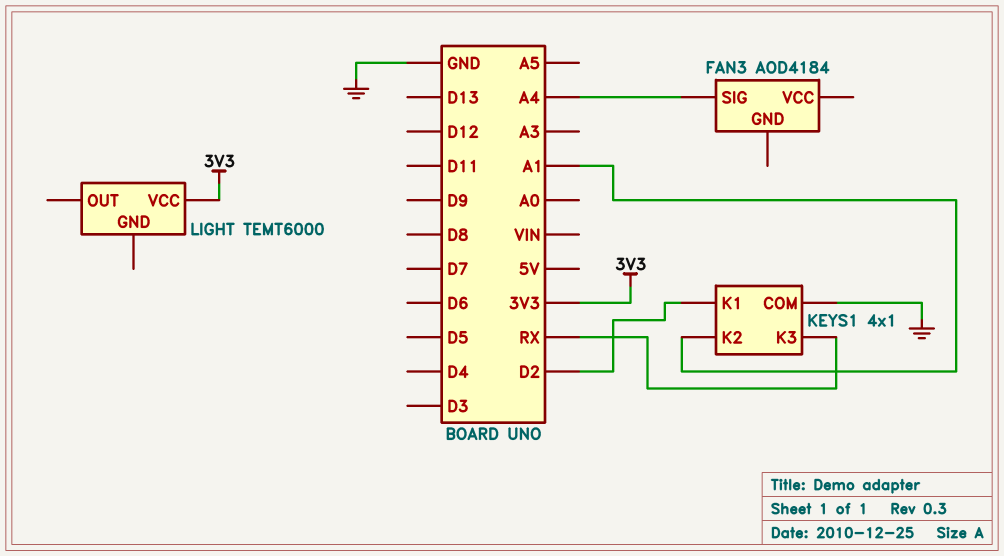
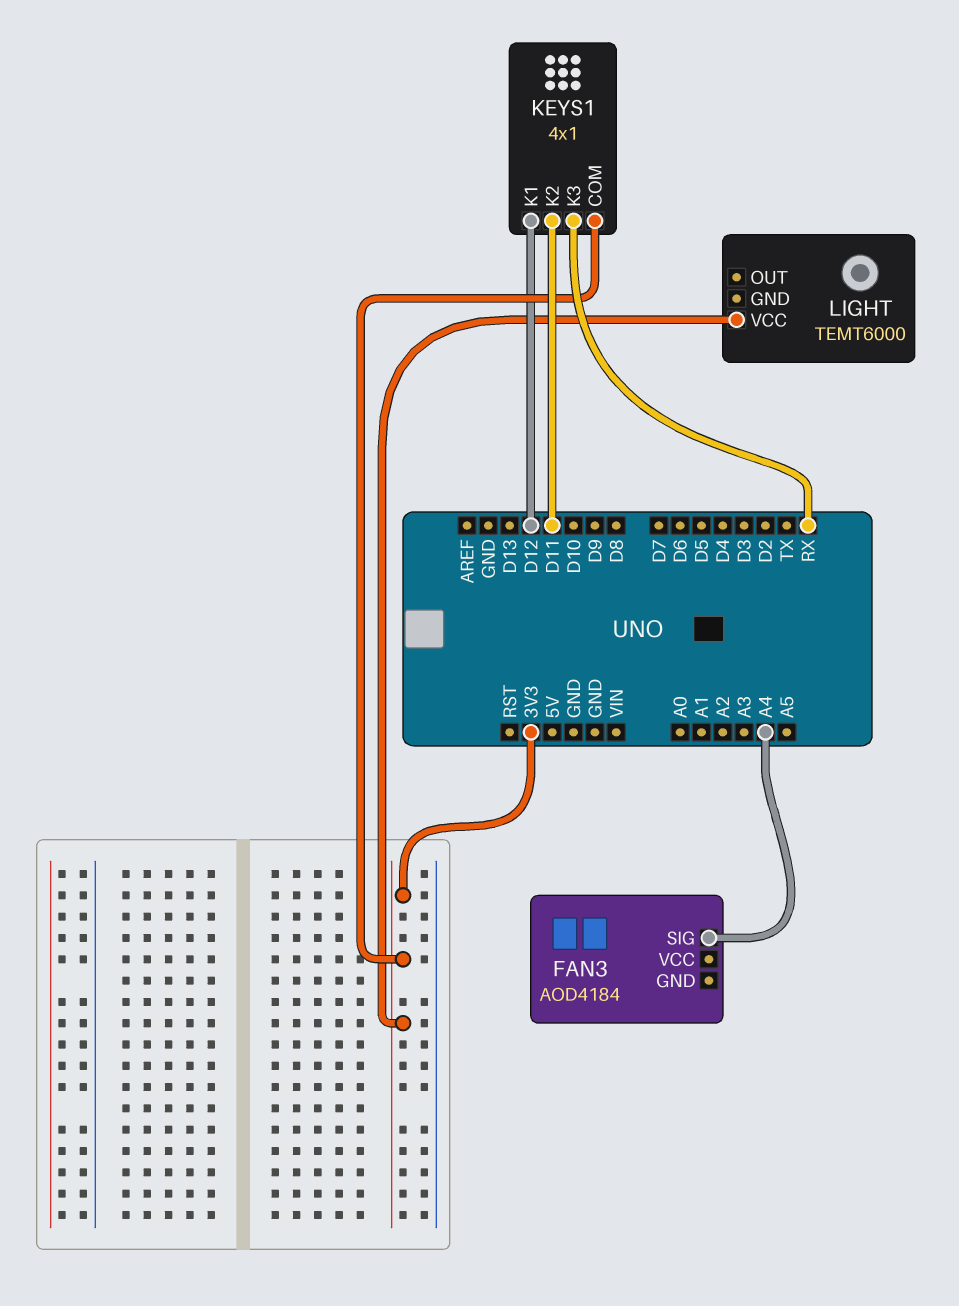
KEYS1 pin COM: GND -> 3V3
KEYS1 pin K1: D2 -> D12
KEYS1 pin K2: A1 -> D11

